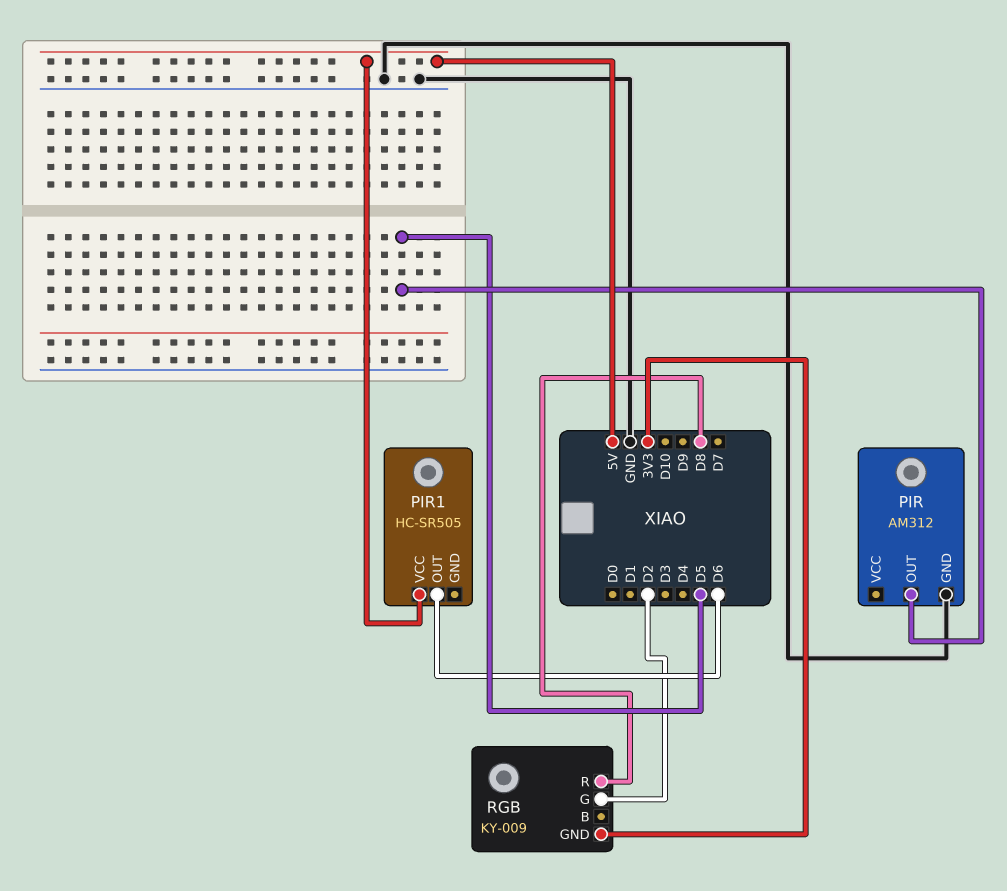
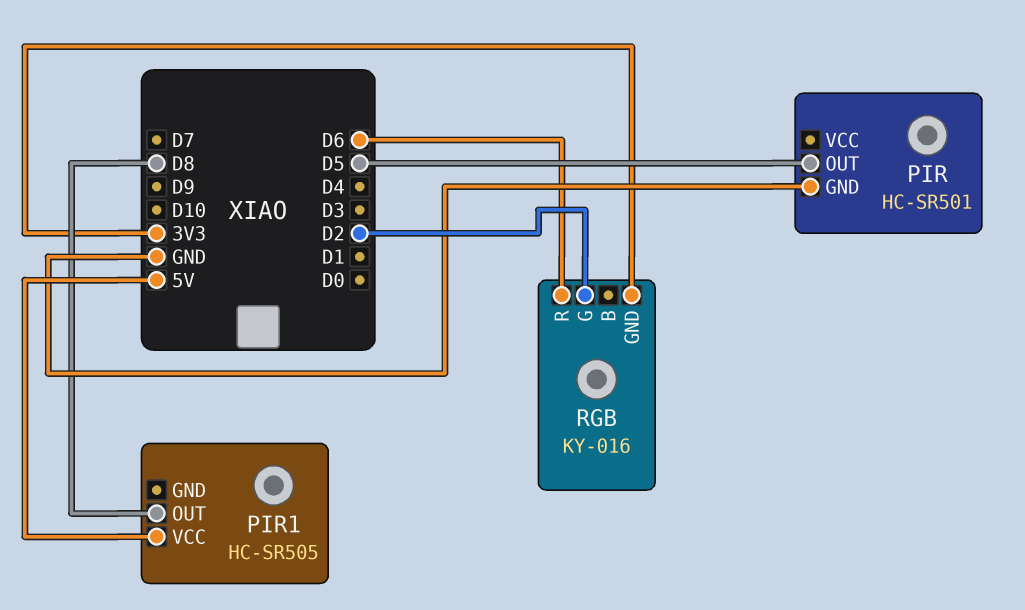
PIR: AM312 -> HC-SR501
PIR1 pin OUT: D6 -> D8
RGB: KY-009 -> KY-016
RGB pin R: D8 -> D6

